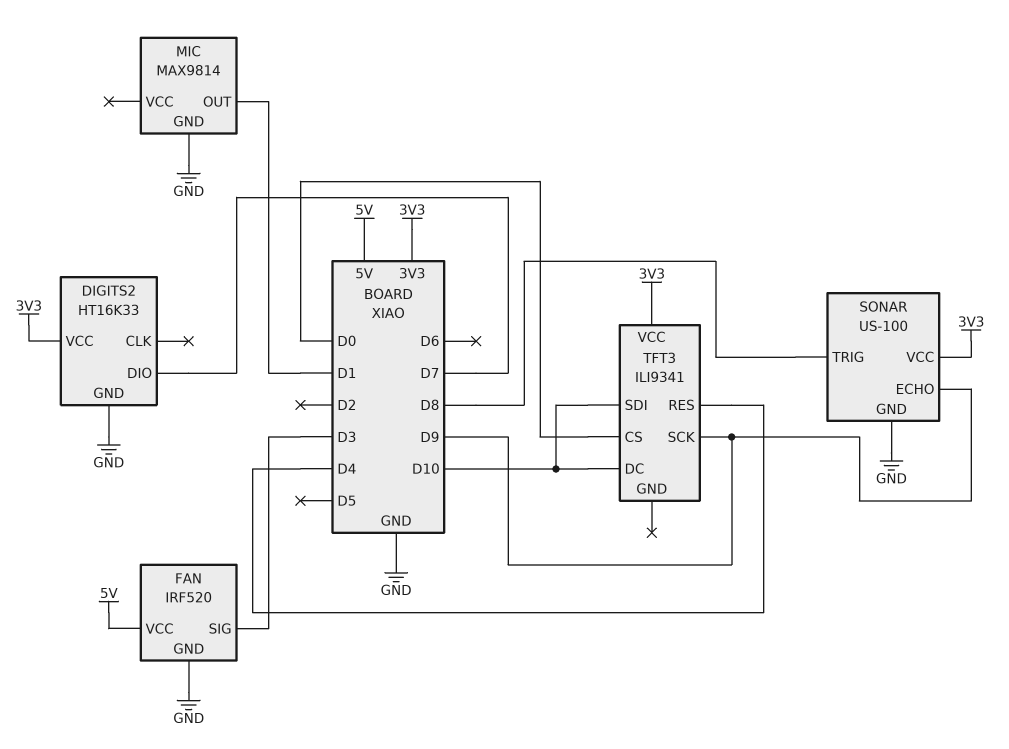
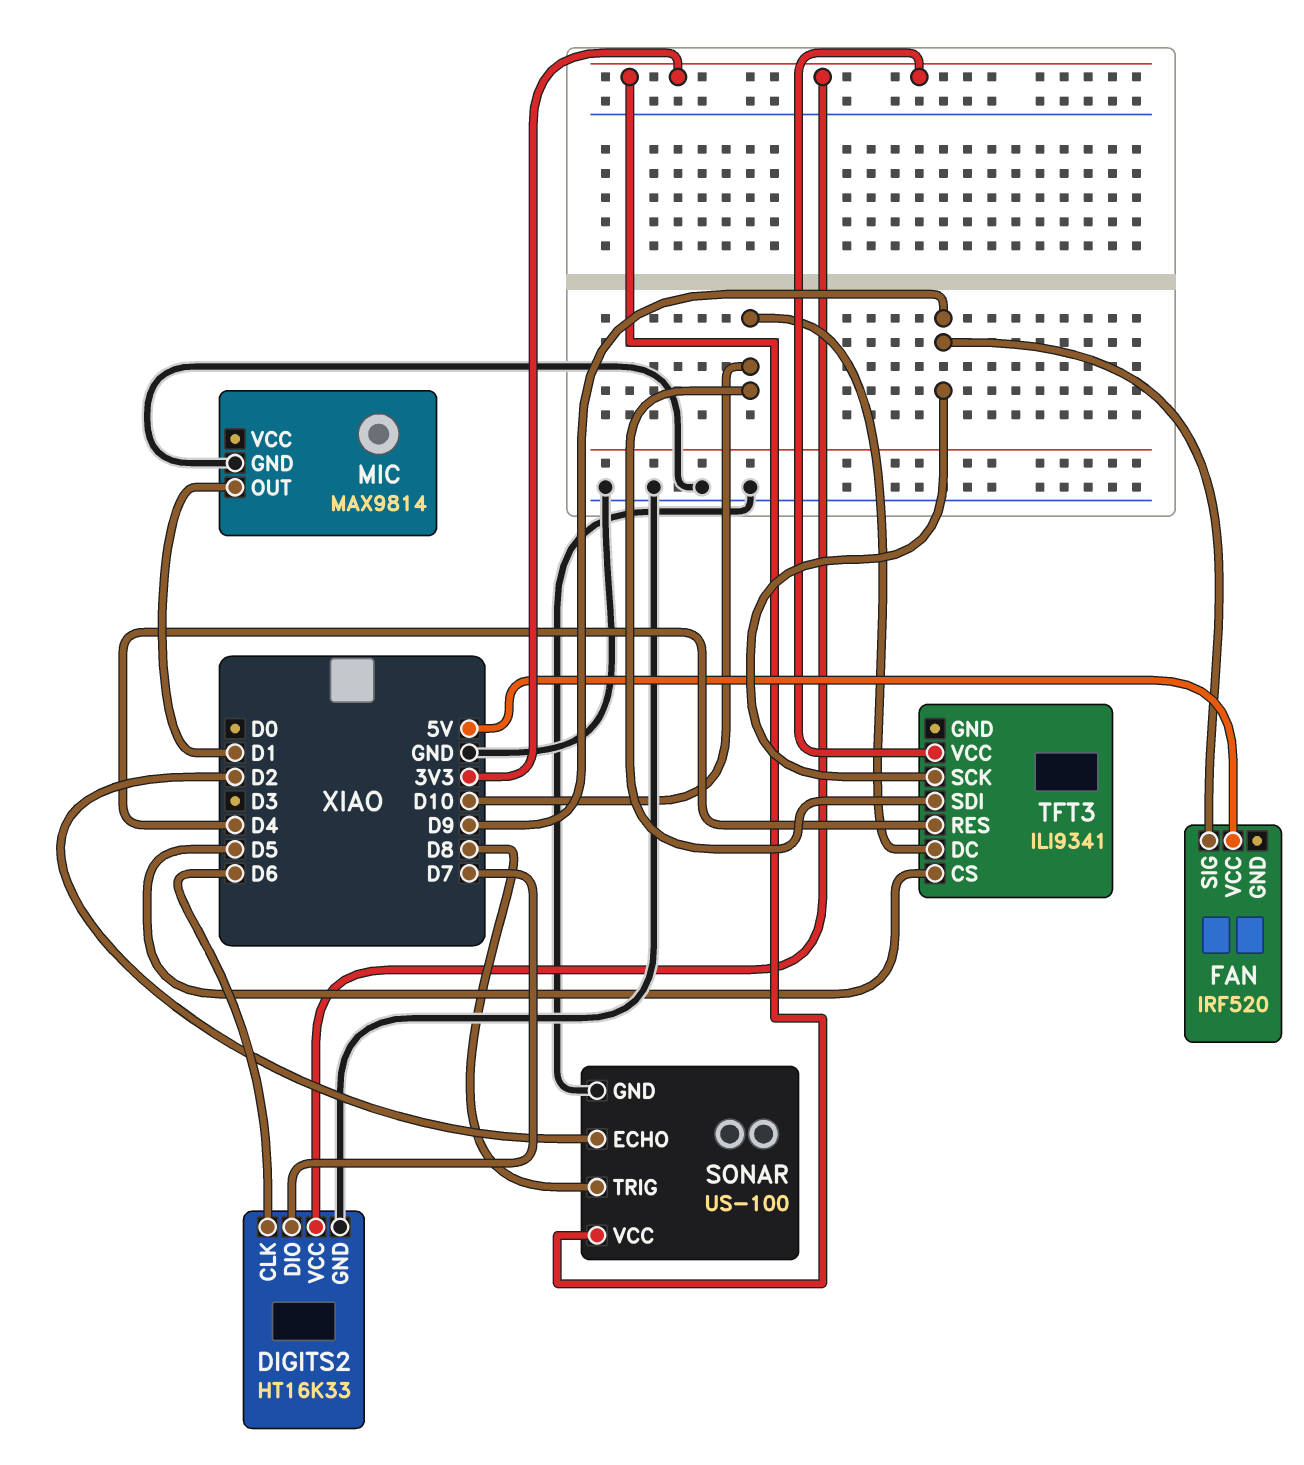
DIGITS2 pin CLK: none -> D6
FAN pin GND: GND -> none
FAN pin SIG: D3 -> D9
SONAR pin ECHO: D9 -> D2
TFT3 pin CS: D0 -> D5

